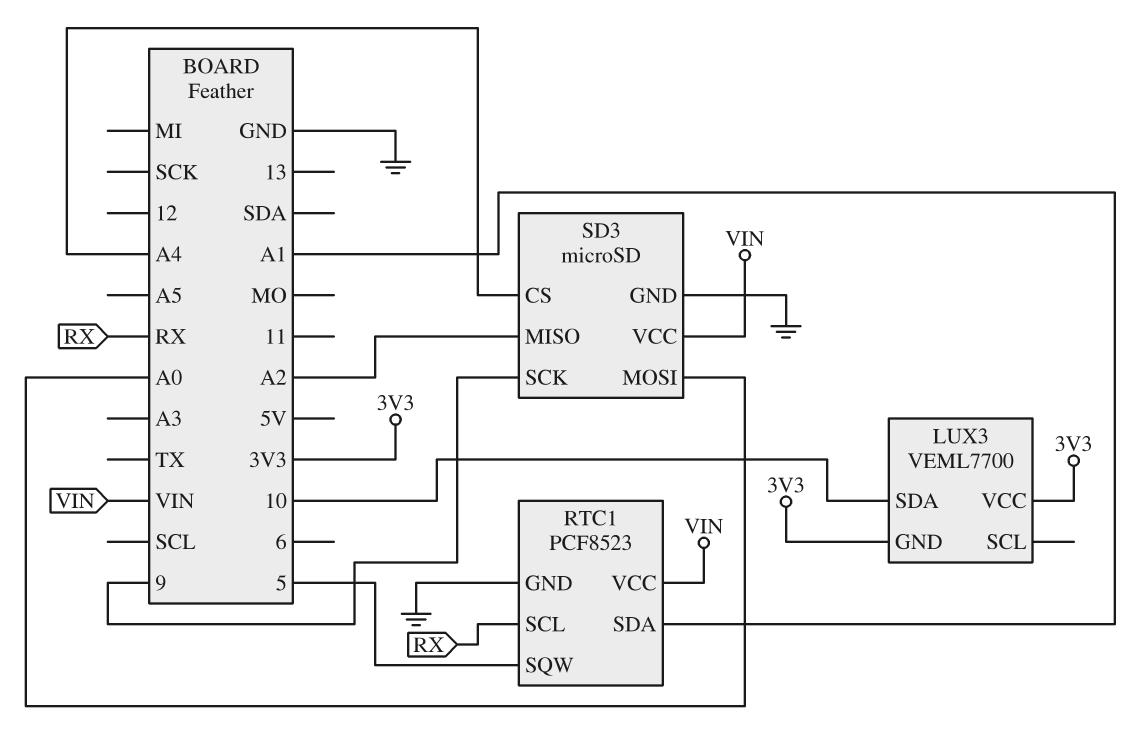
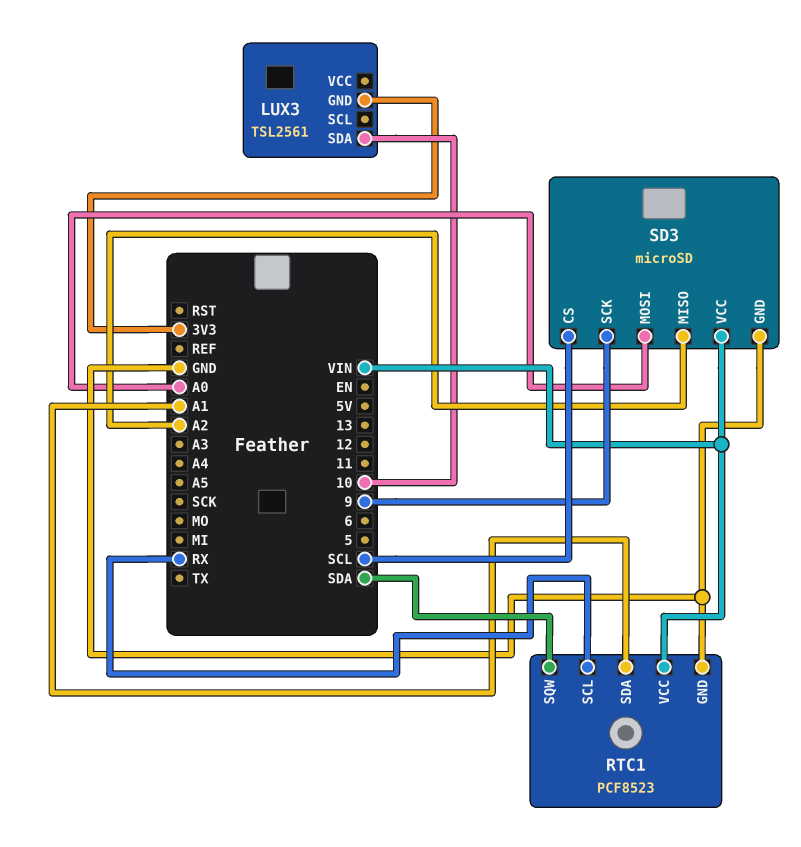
LUX3: VEML7700 -> TSL2561
LUX3 pin VCC: 3V3 -> none
RTC1 pin SQW: 5 -> SDA
SD3 pin CS: A4 -> SCL

